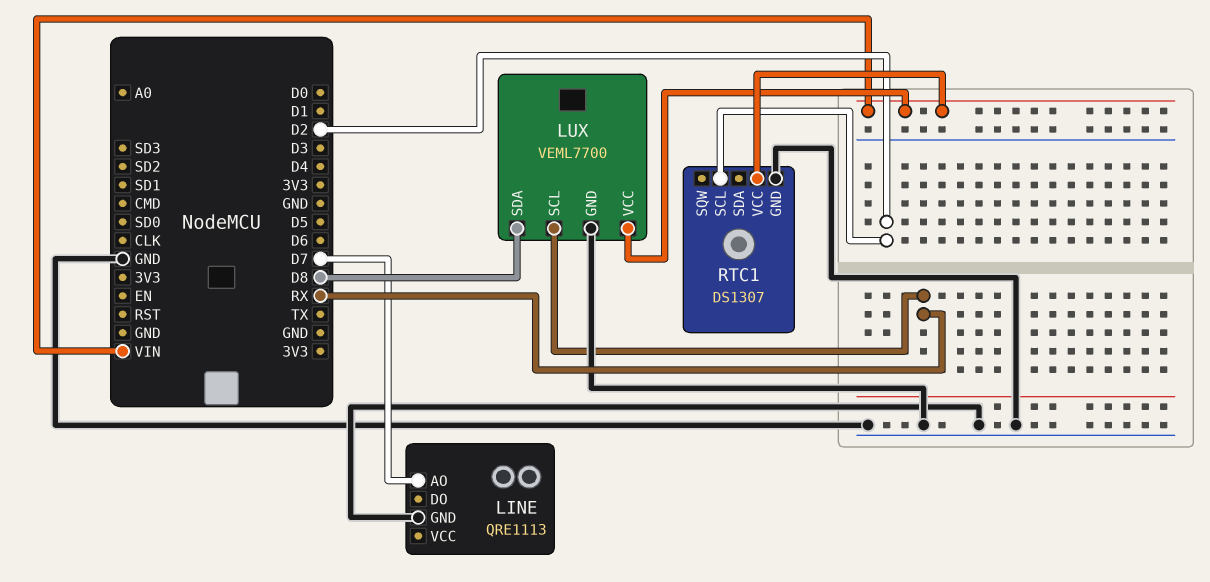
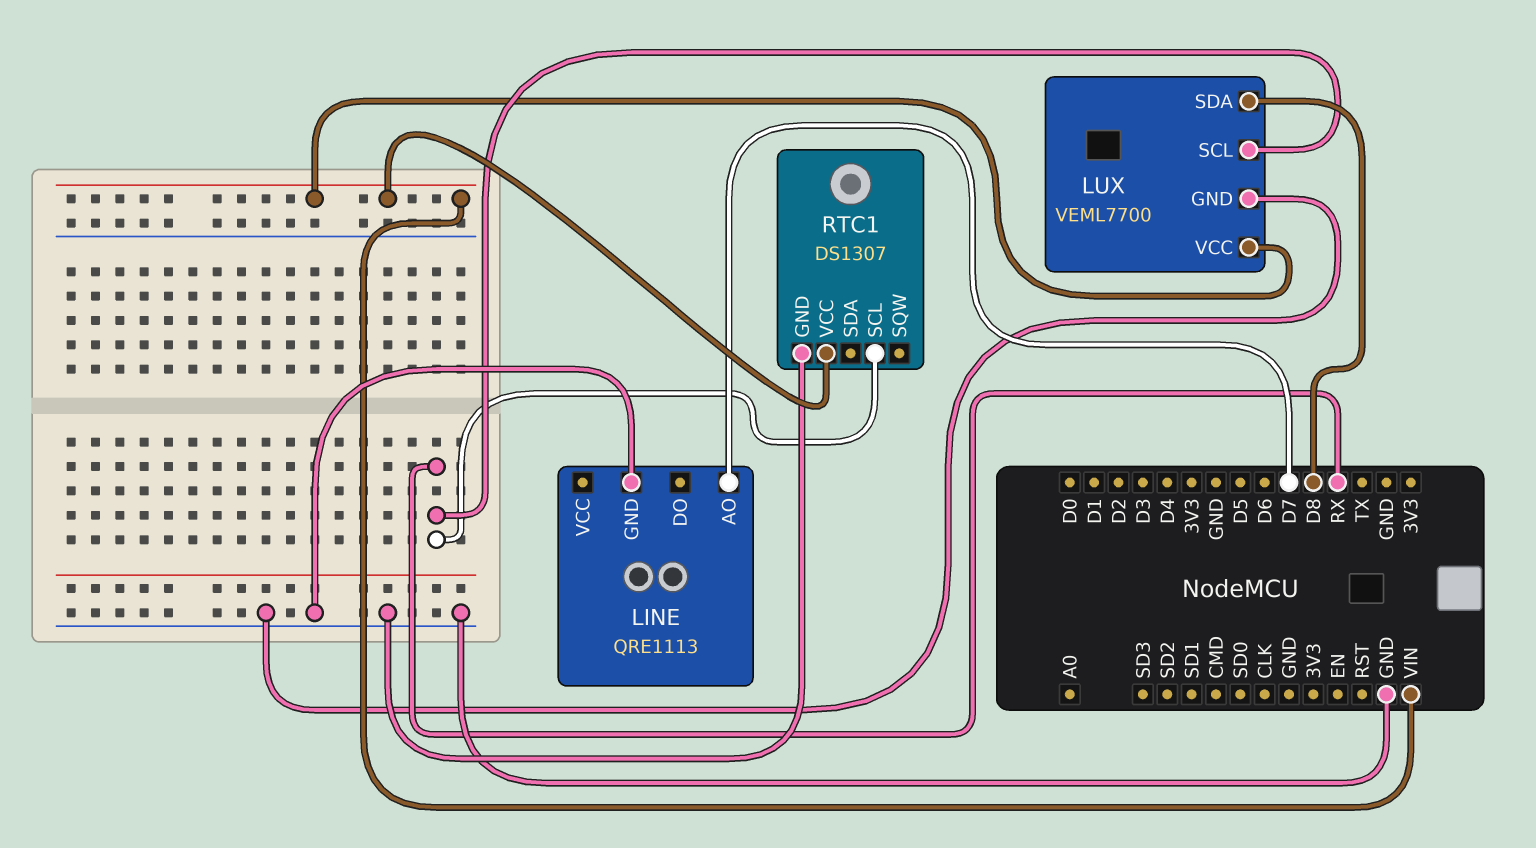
RTC1 pin SCL: D2 -> RX

